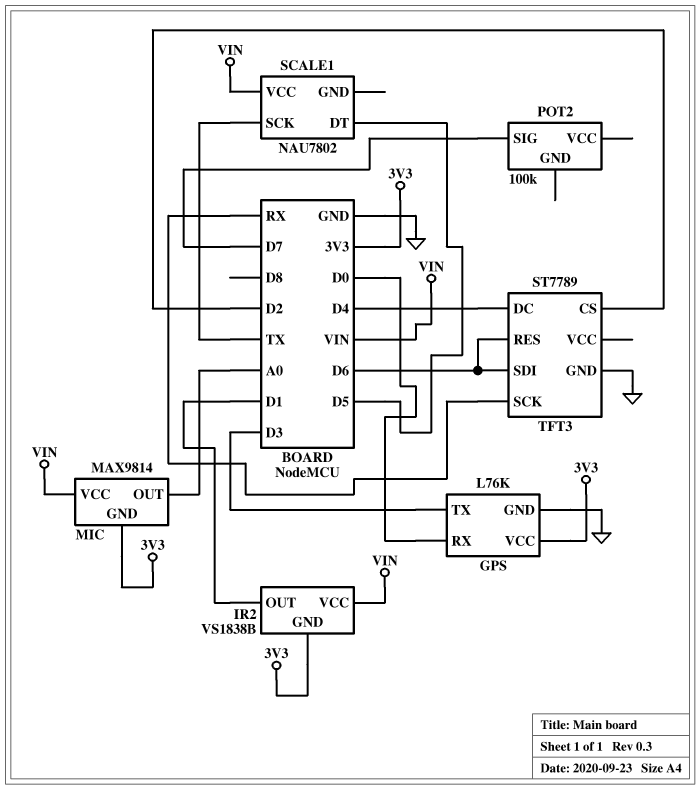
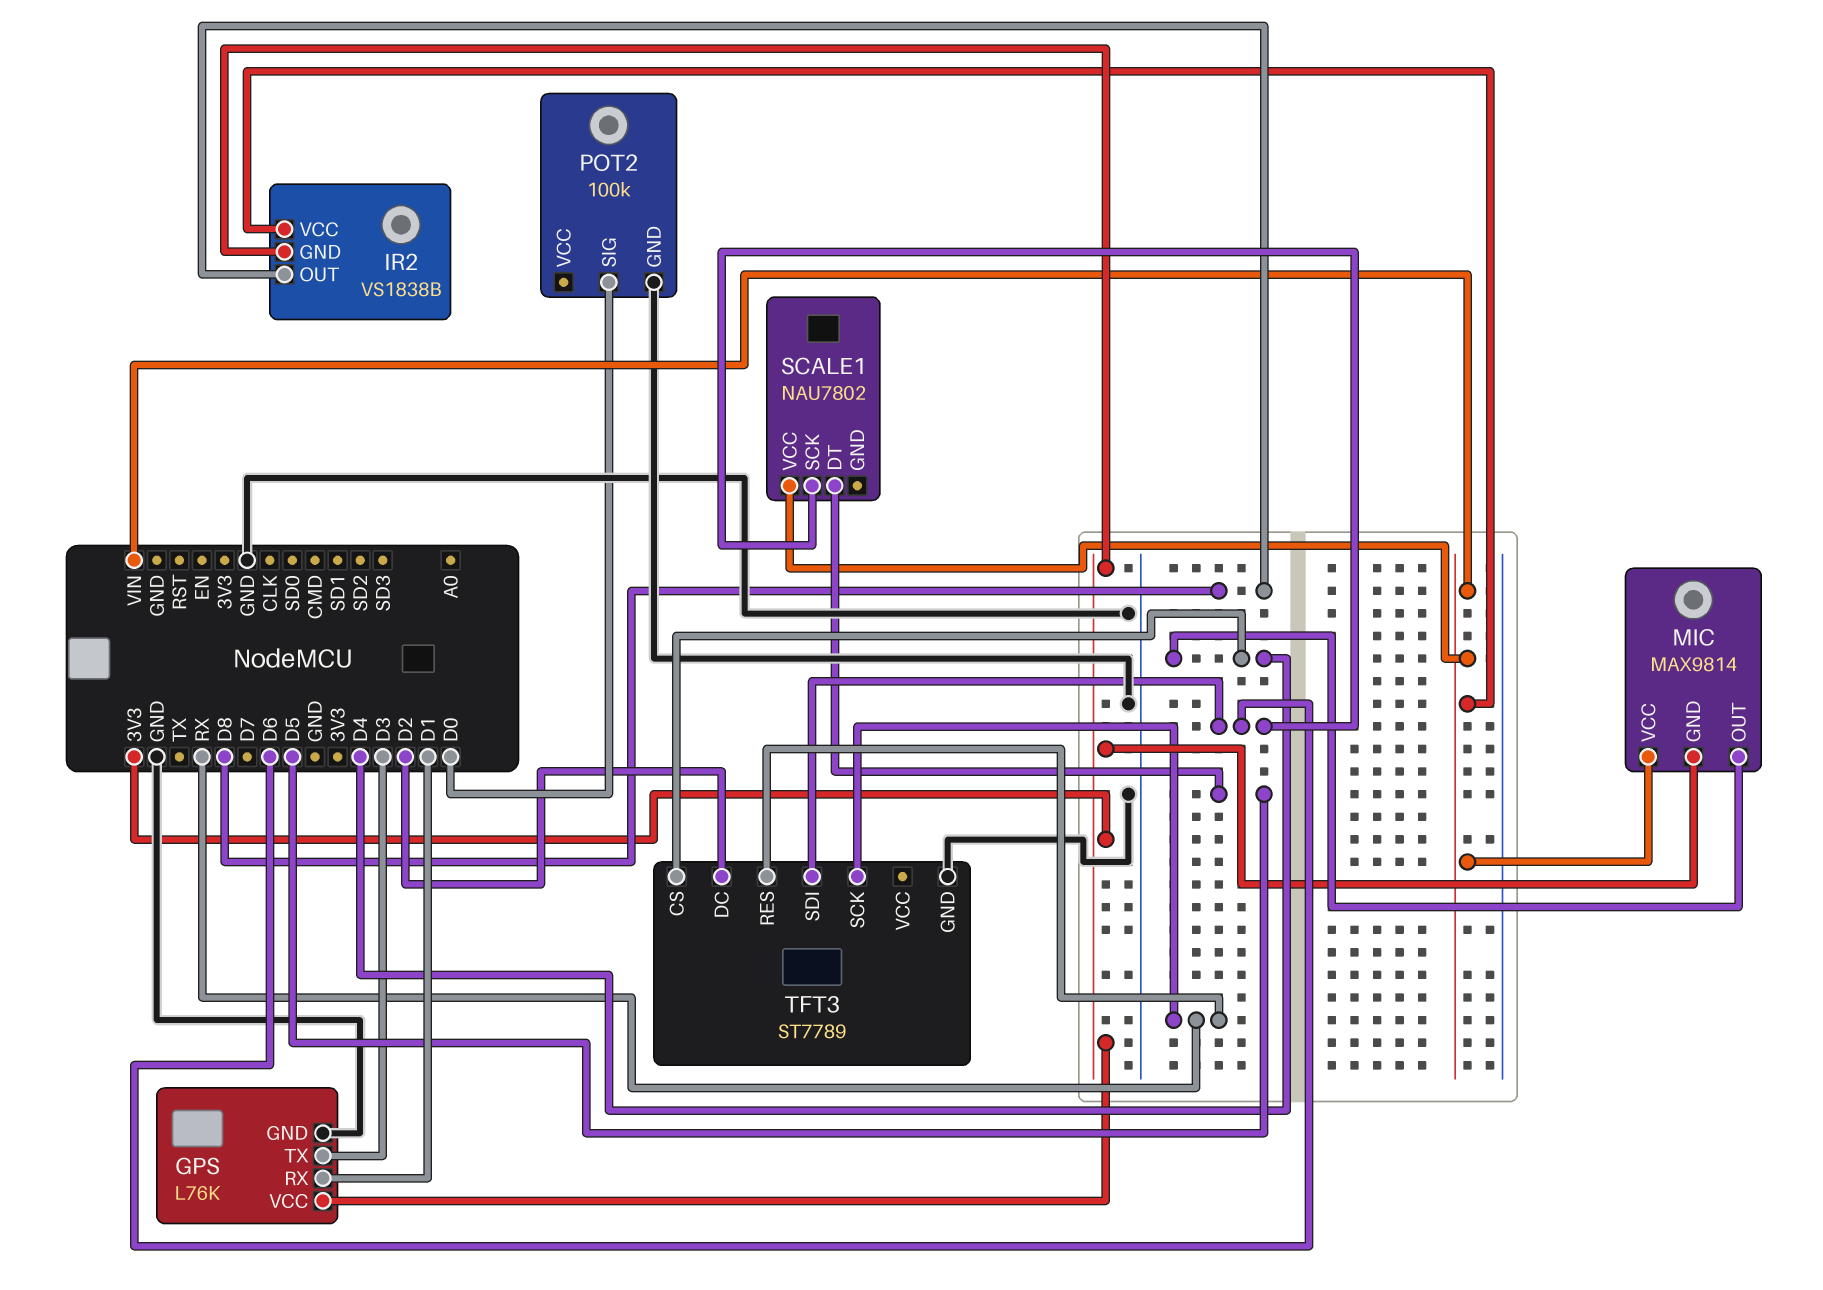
GPS pin RX: D0 -> D1
IR2 pin OUT: D1 -> D8
MIC pin OUT: A0 -> D4
POT2 pin GND: none -> GND
POT2 pin SIG: D7 -> D0
SCALE1 pin SCK: TX -> D6
TFT3 pin CS: D2 -> D4
TFT3 pin DC: D4 -> D2
TFT3 pin RES: D6 -> RX

